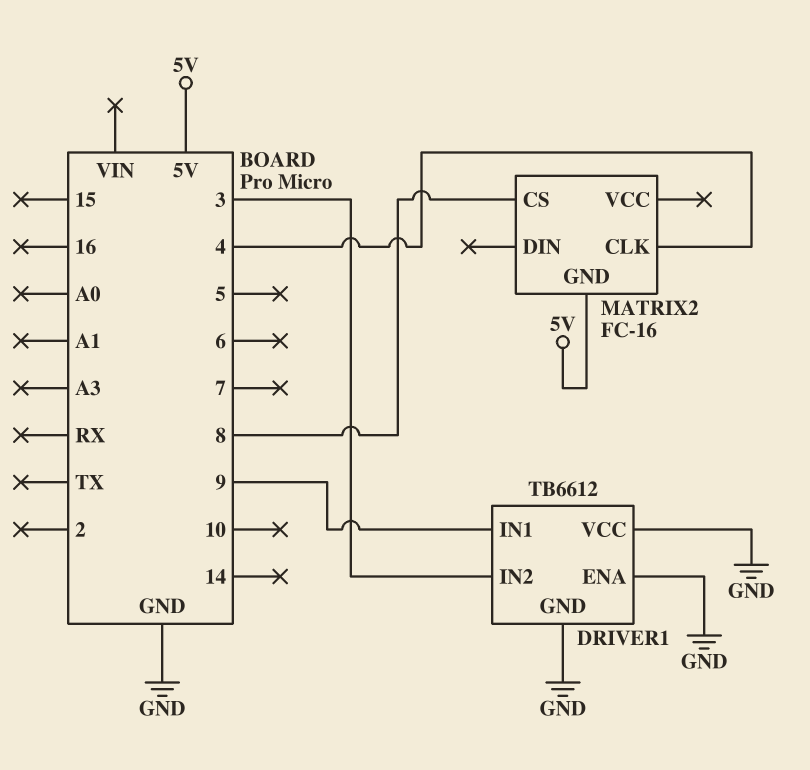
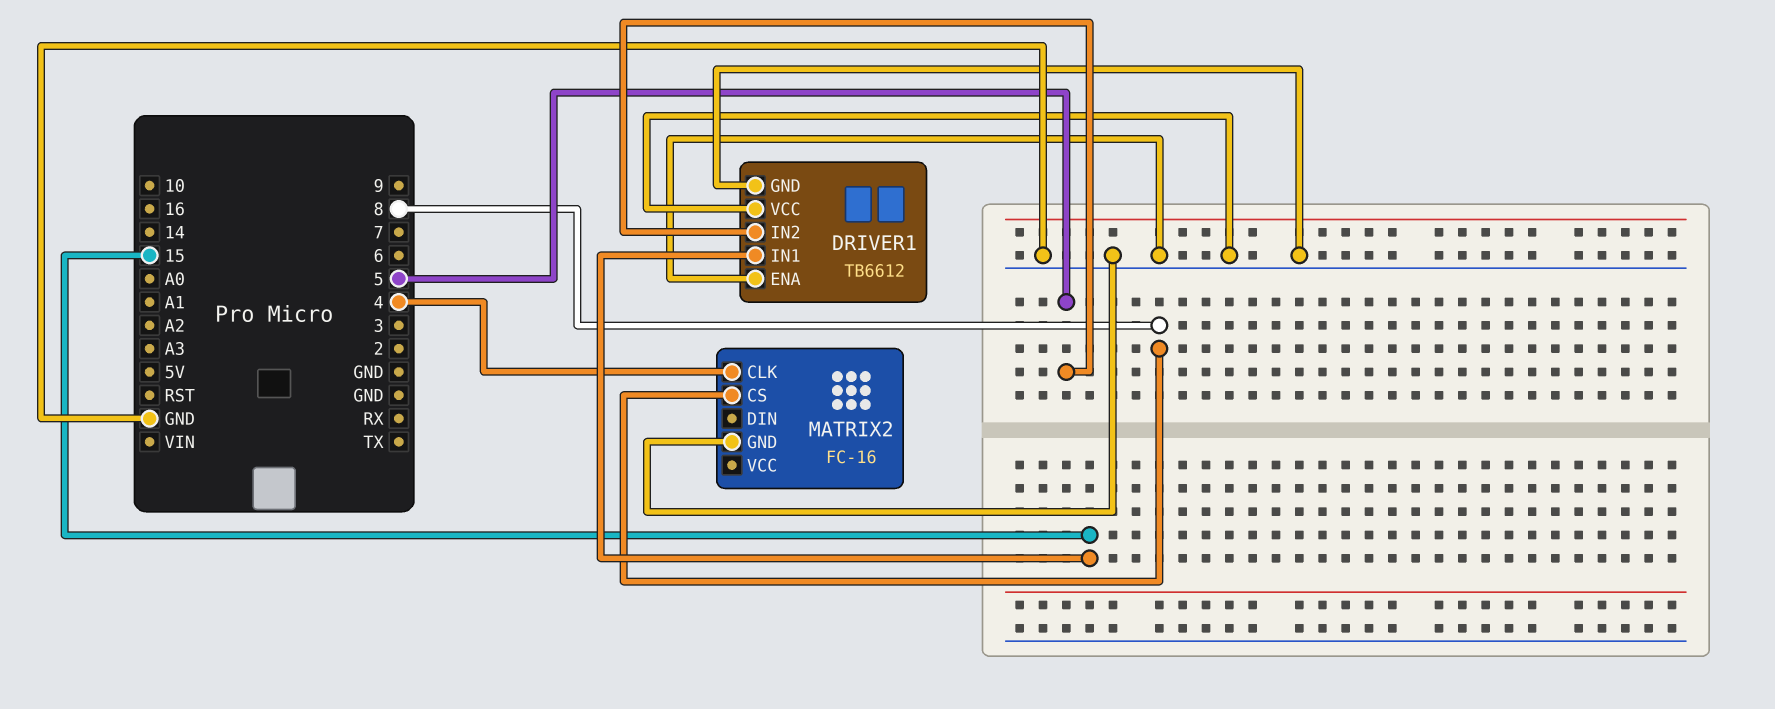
DRIVER1 pin IN1: 9 -> 15
DRIVER1 pin IN2: 3 -> 5
MATRIX2 pin GND: 5V -> GND

